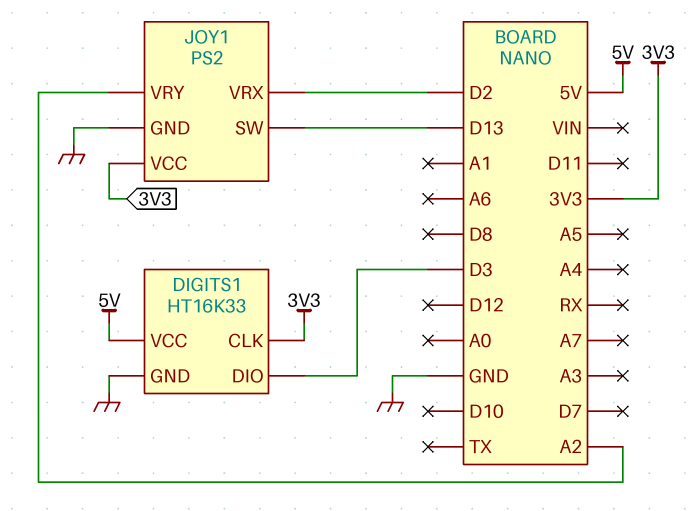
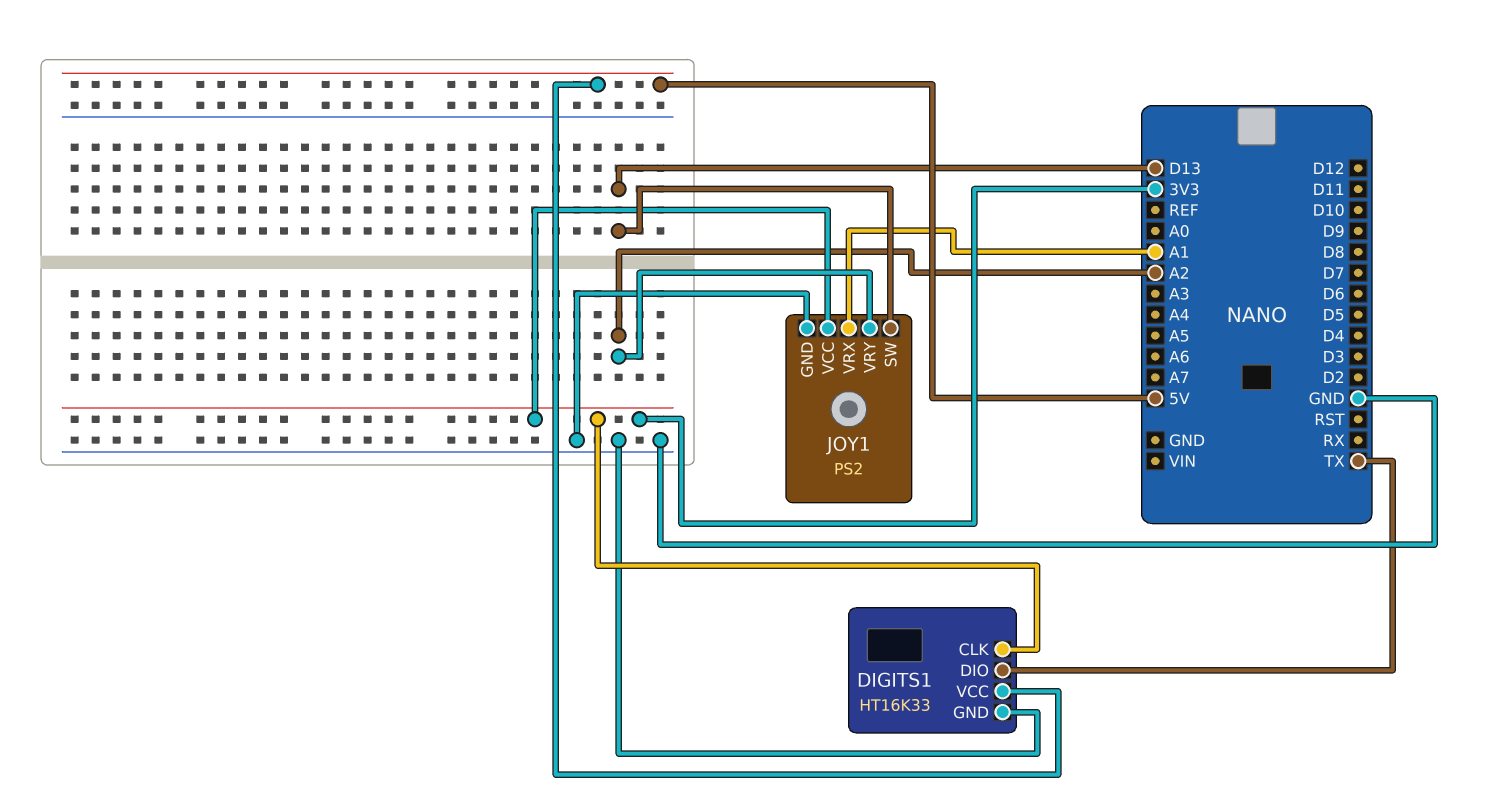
DIGITS1 pin DIO: D3 -> TX
JOY1 pin VRX: D2 -> A1

